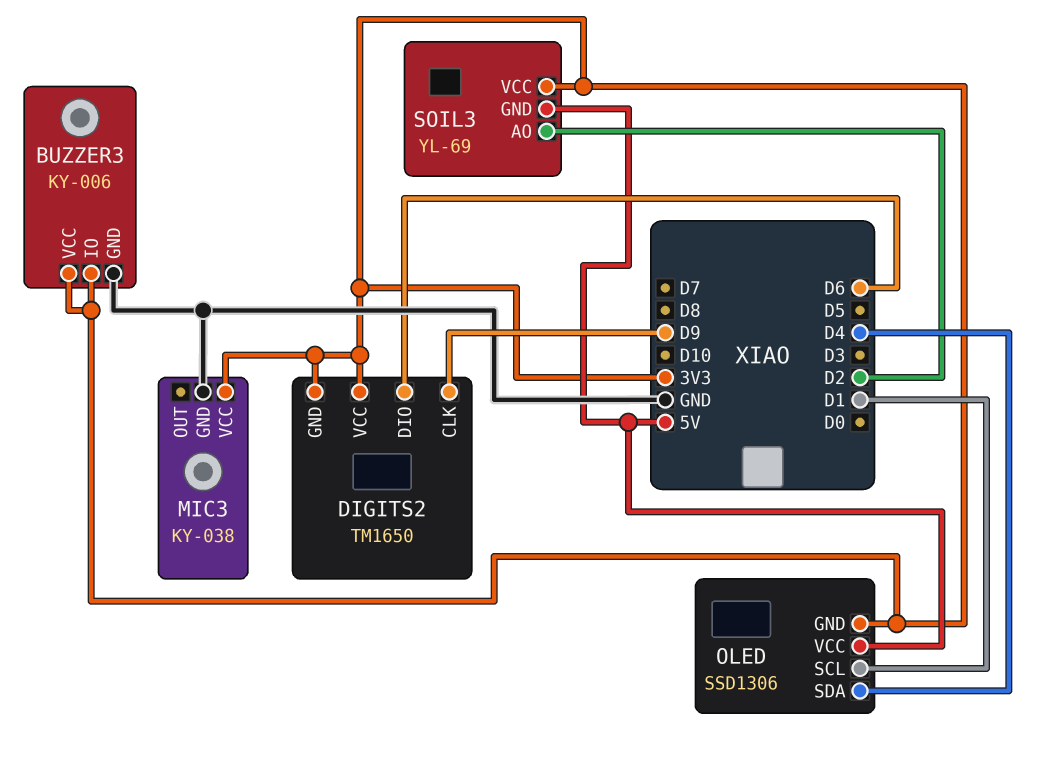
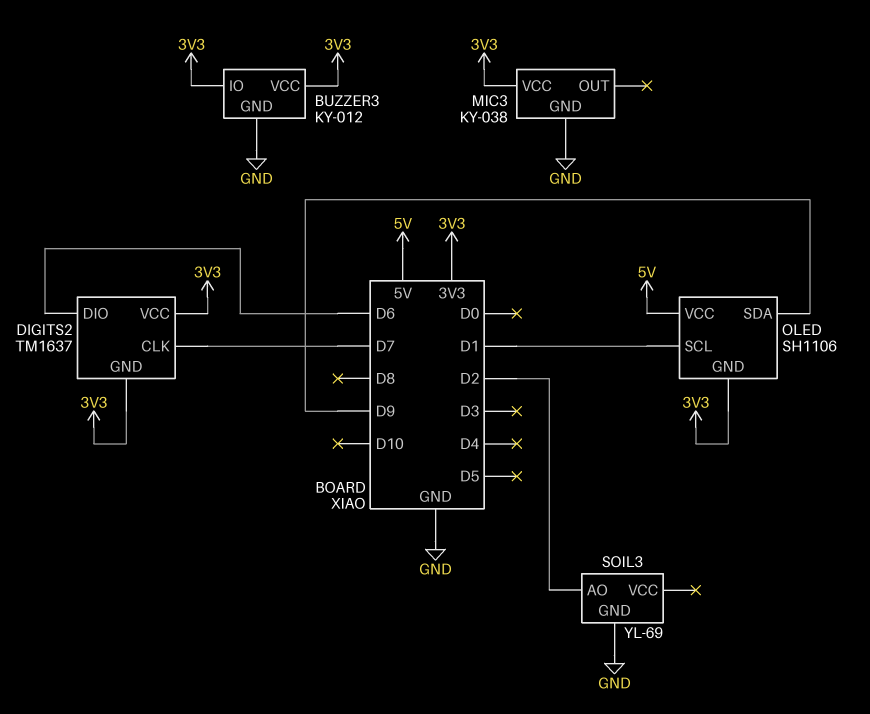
BUZZER3: KY-006 -> KY-012
DIGITS2: TM1650 -> TM1637
DIGITS2 pin CLK: D9 -> D7
OLED: SSD1306 -> SH1106
OLED pin SDA: D4 -> D9
SOIL3 pin GND: 5V -> GND
SOIL3 pin VCC: 3V3 -> none

